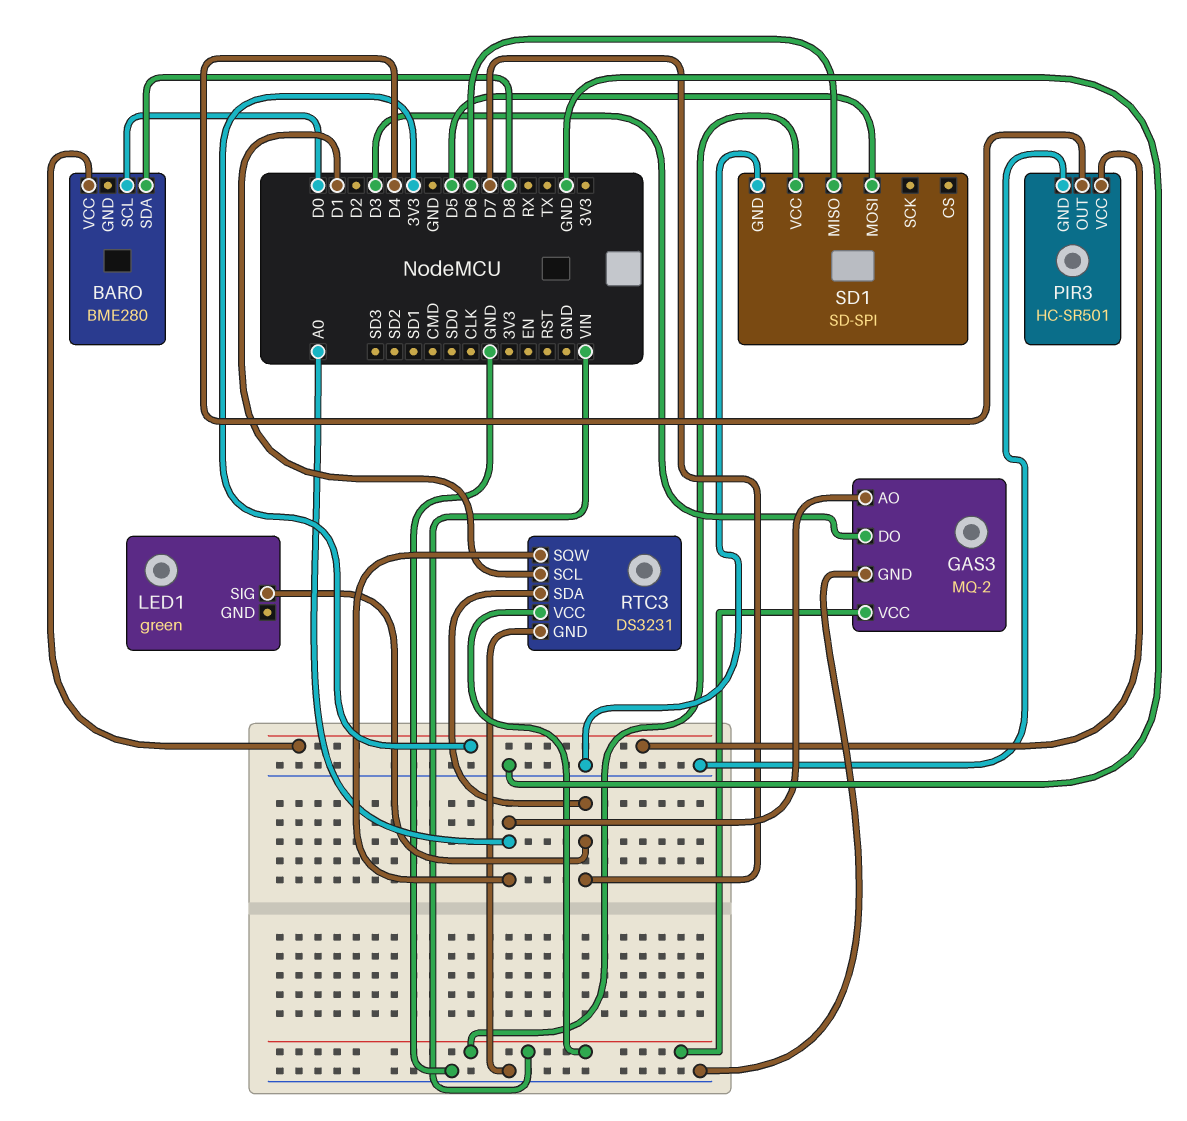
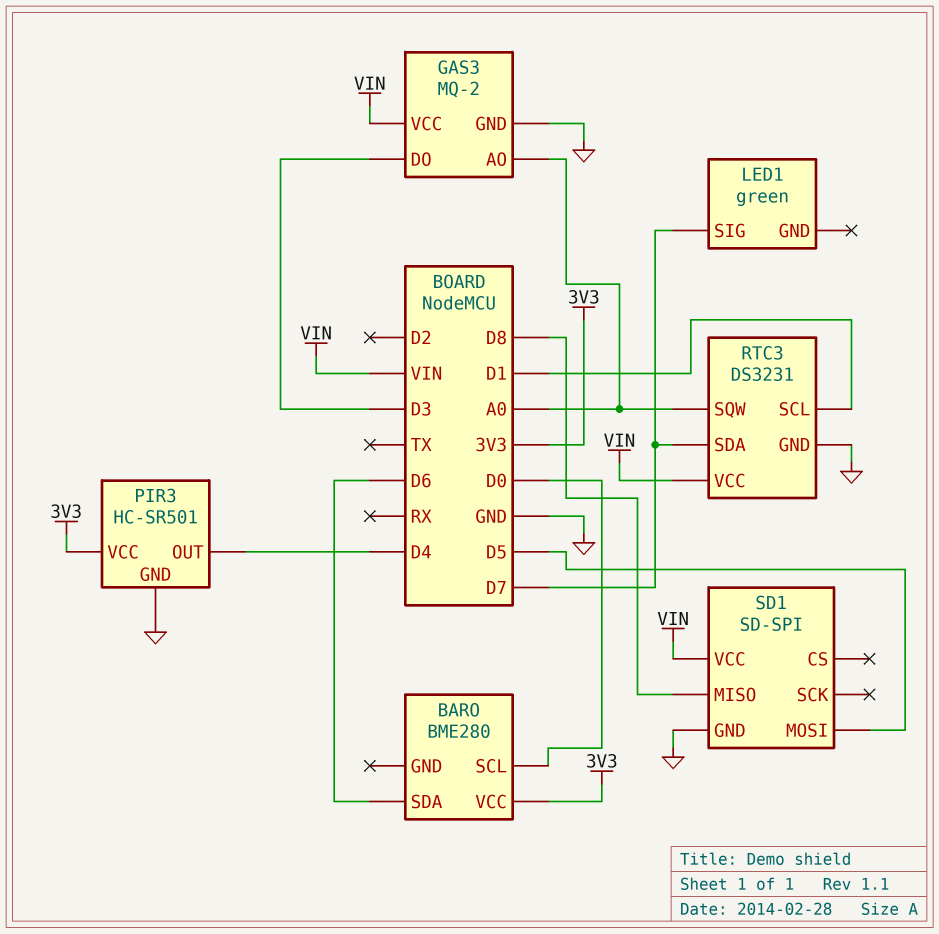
BARO pin SDA: D8 -> D6
SD1 pin MISO: D6 -> D8

